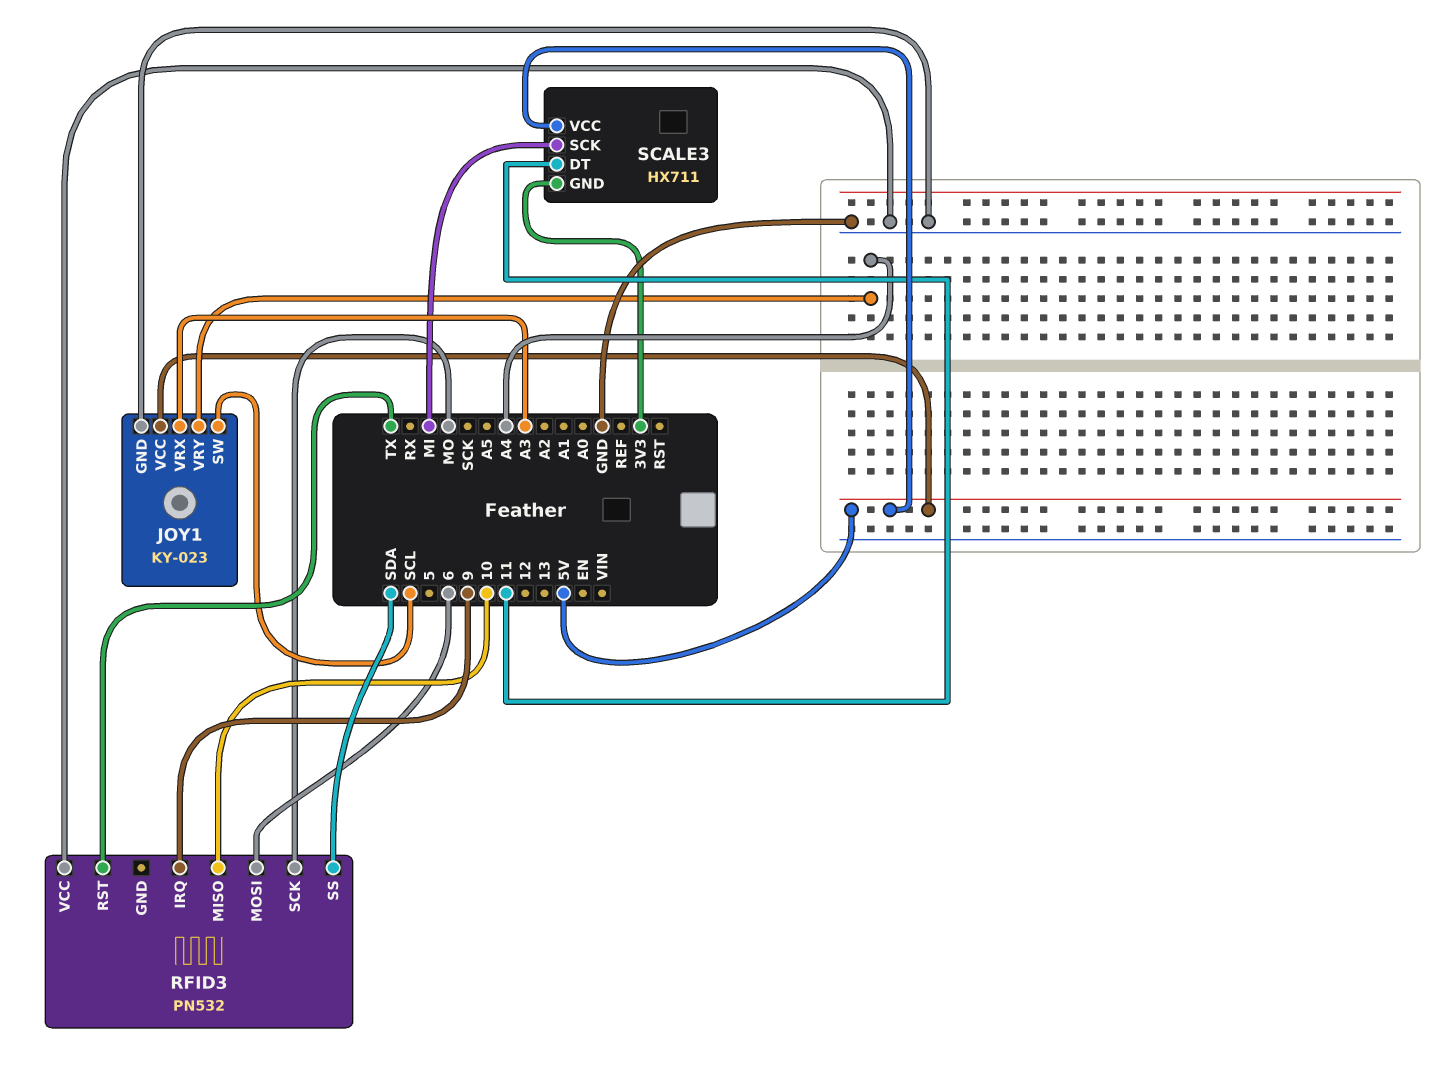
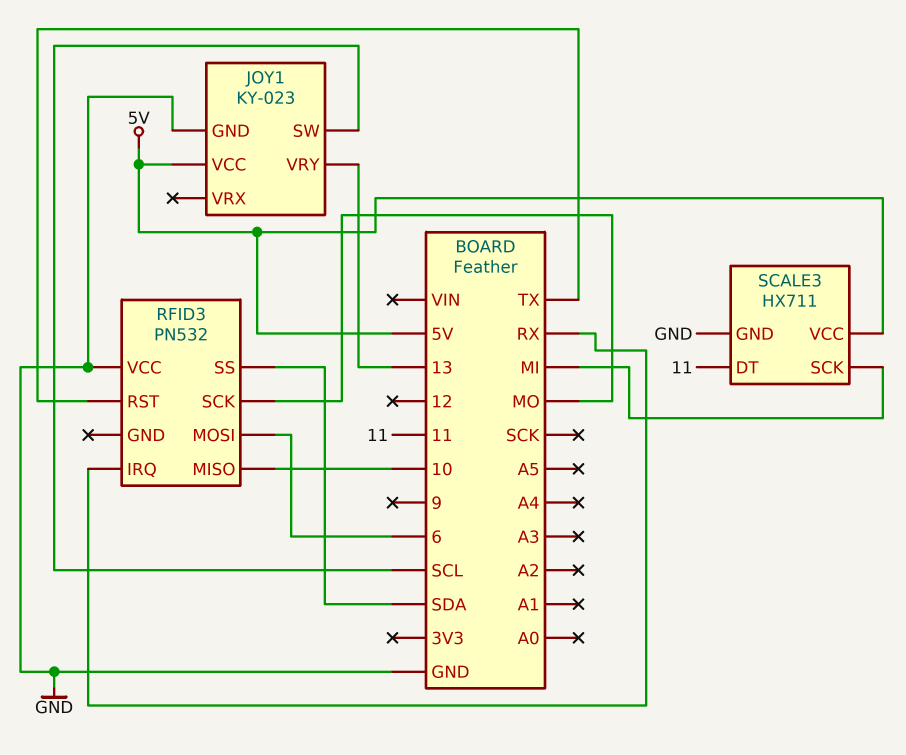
JOY1 pin VRX: A3 -> none
JOY1 pin VRY: A4 -> 13
RFID3 pin IRQ: 9 -> RX
SCALE3 pin GND: 3V3 -> GND

